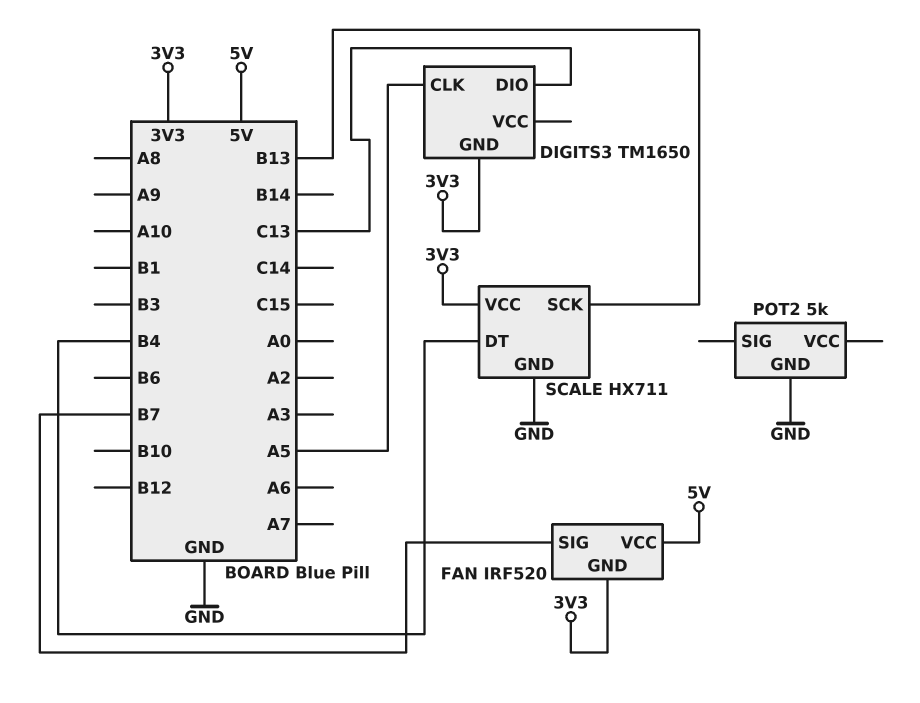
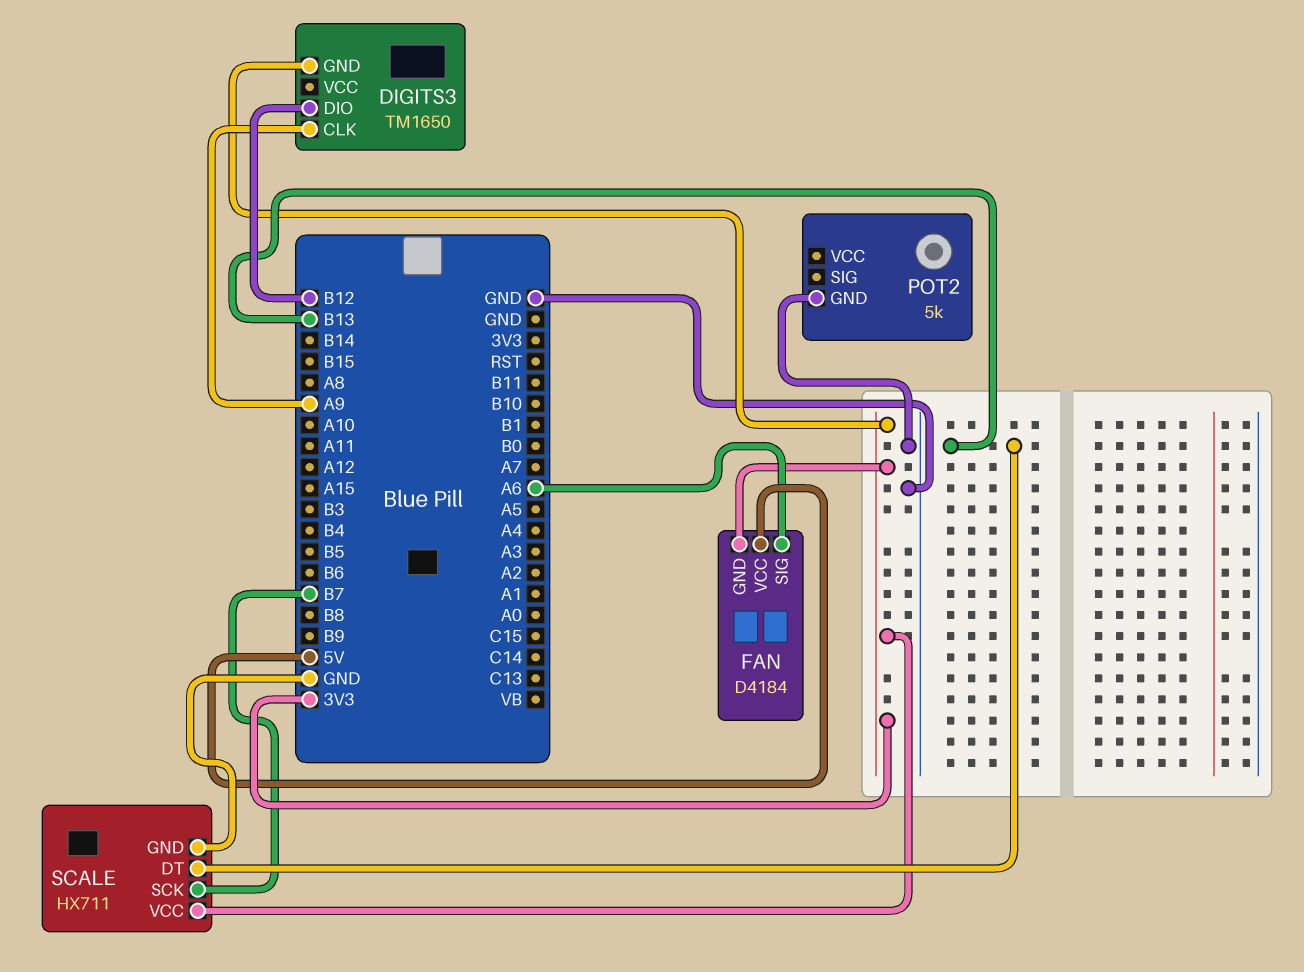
DIGITS3 pin CLK: A5 -> A9
DIGITS3 pin DIO: C13 -> B12
FAN: IRF520 -> D4184
FAN pin SIG: B7 -> A6
SCALE pin DT: B4 -> B13
SCALE pin SCK: B13 -> B7

